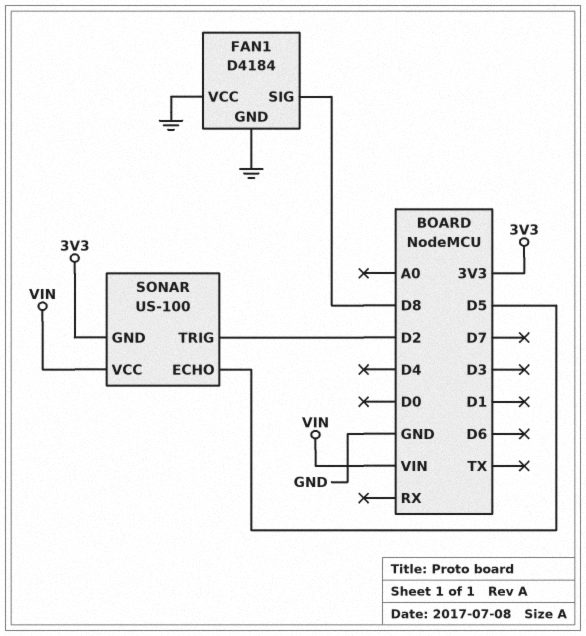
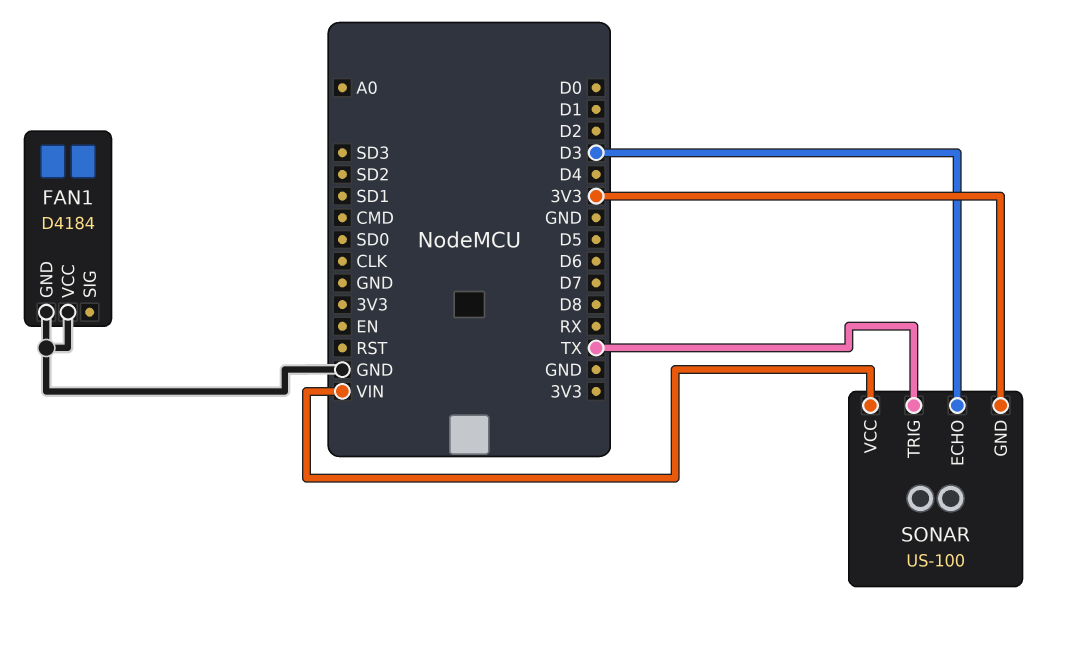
FAN1 pin SIG: D8 -> none
SONAR pin ECHO: D5 -> D3
SONAR pin TRIG: D2 -> TX

